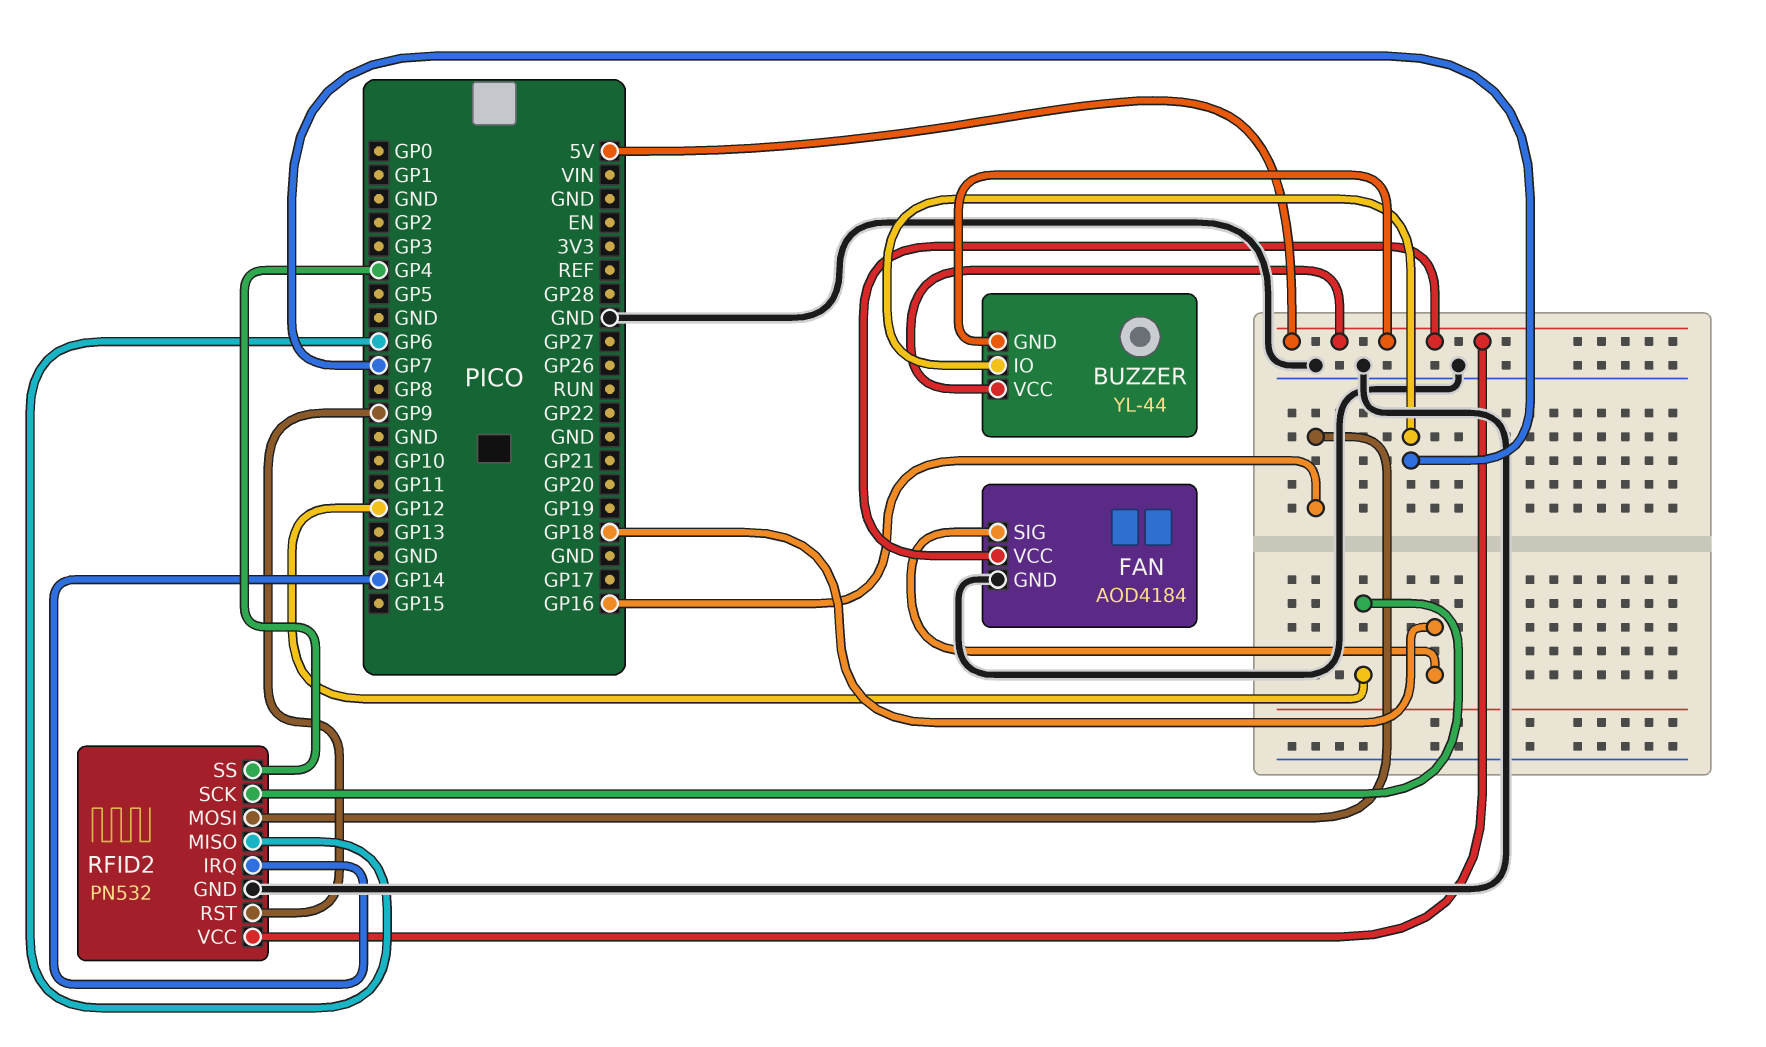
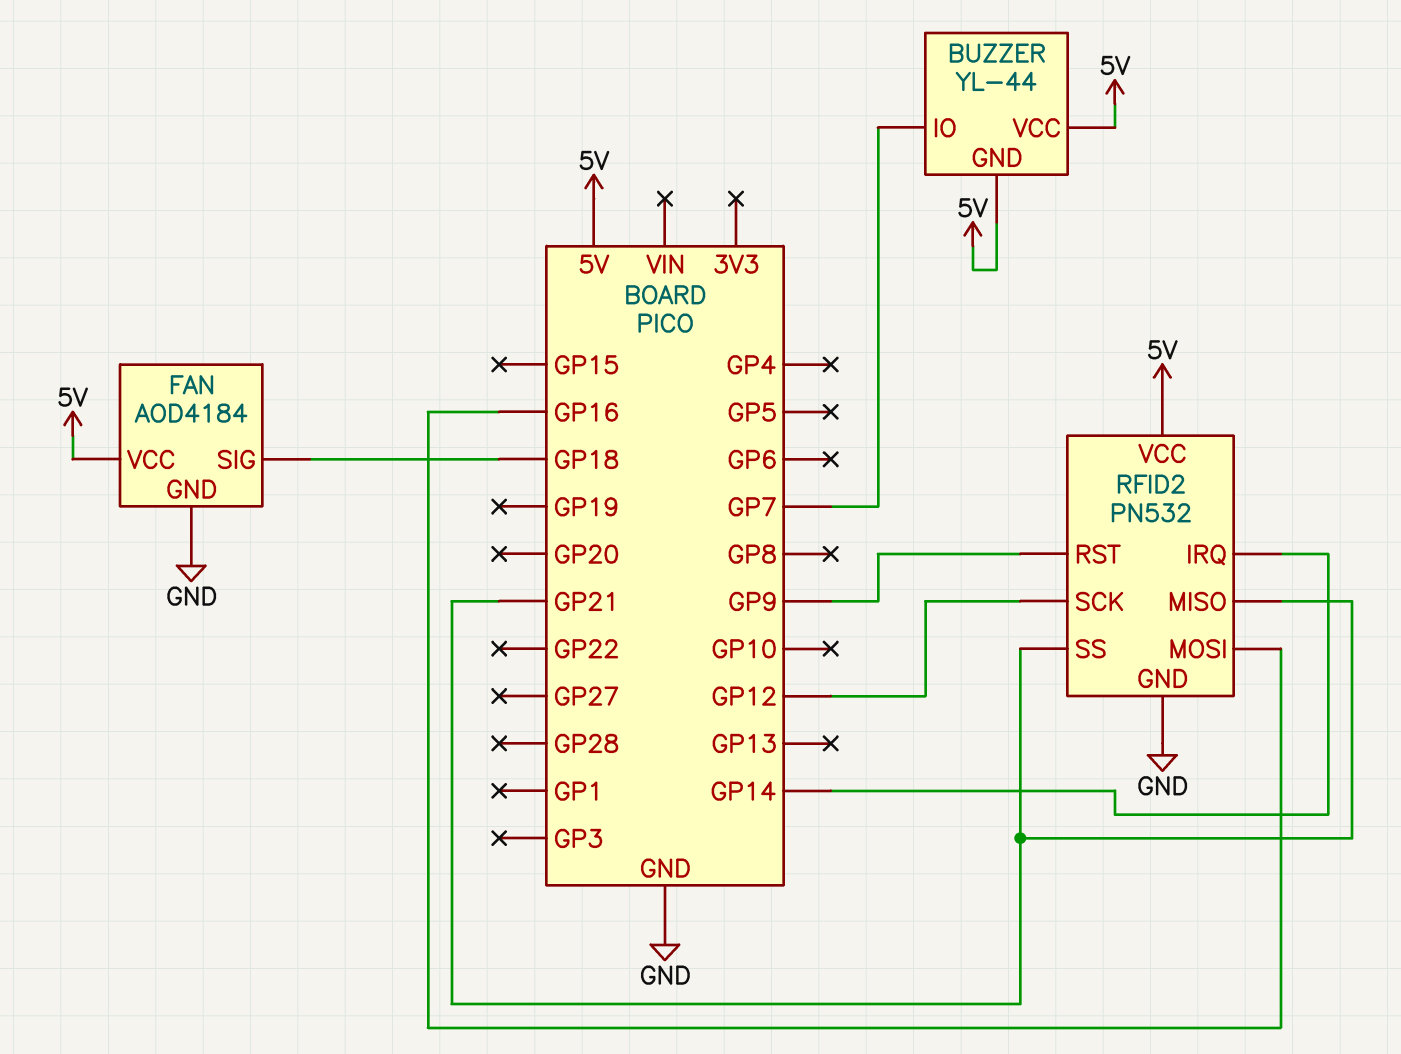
RFID2 pin MISO: GP6 -> GP21
RFID2 pin SS: GP4 -> GP21

